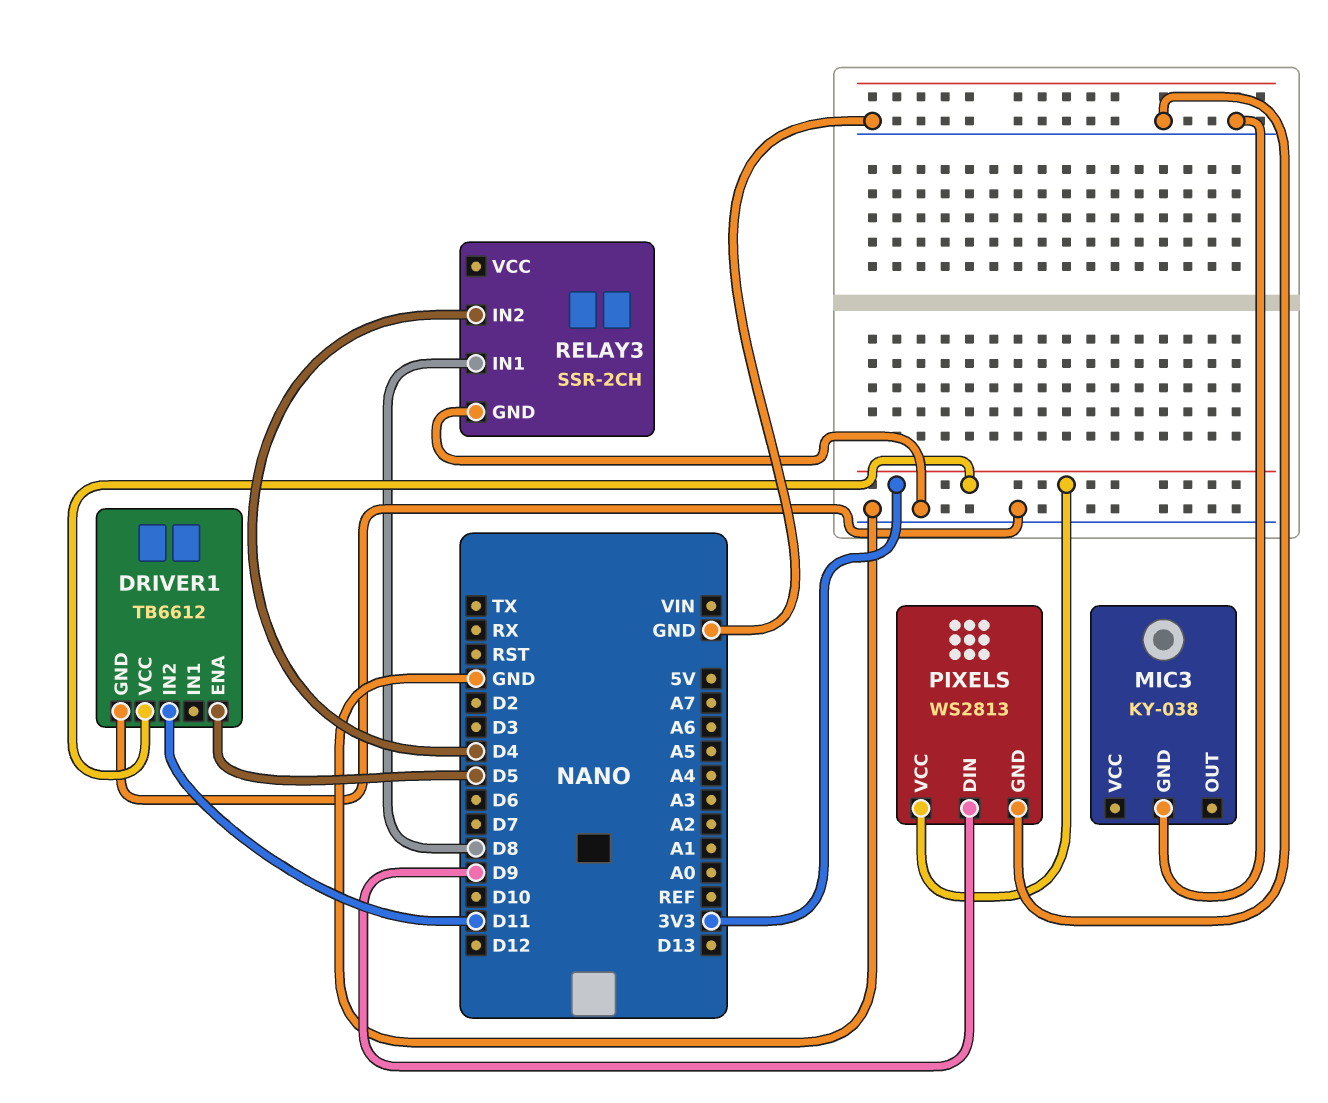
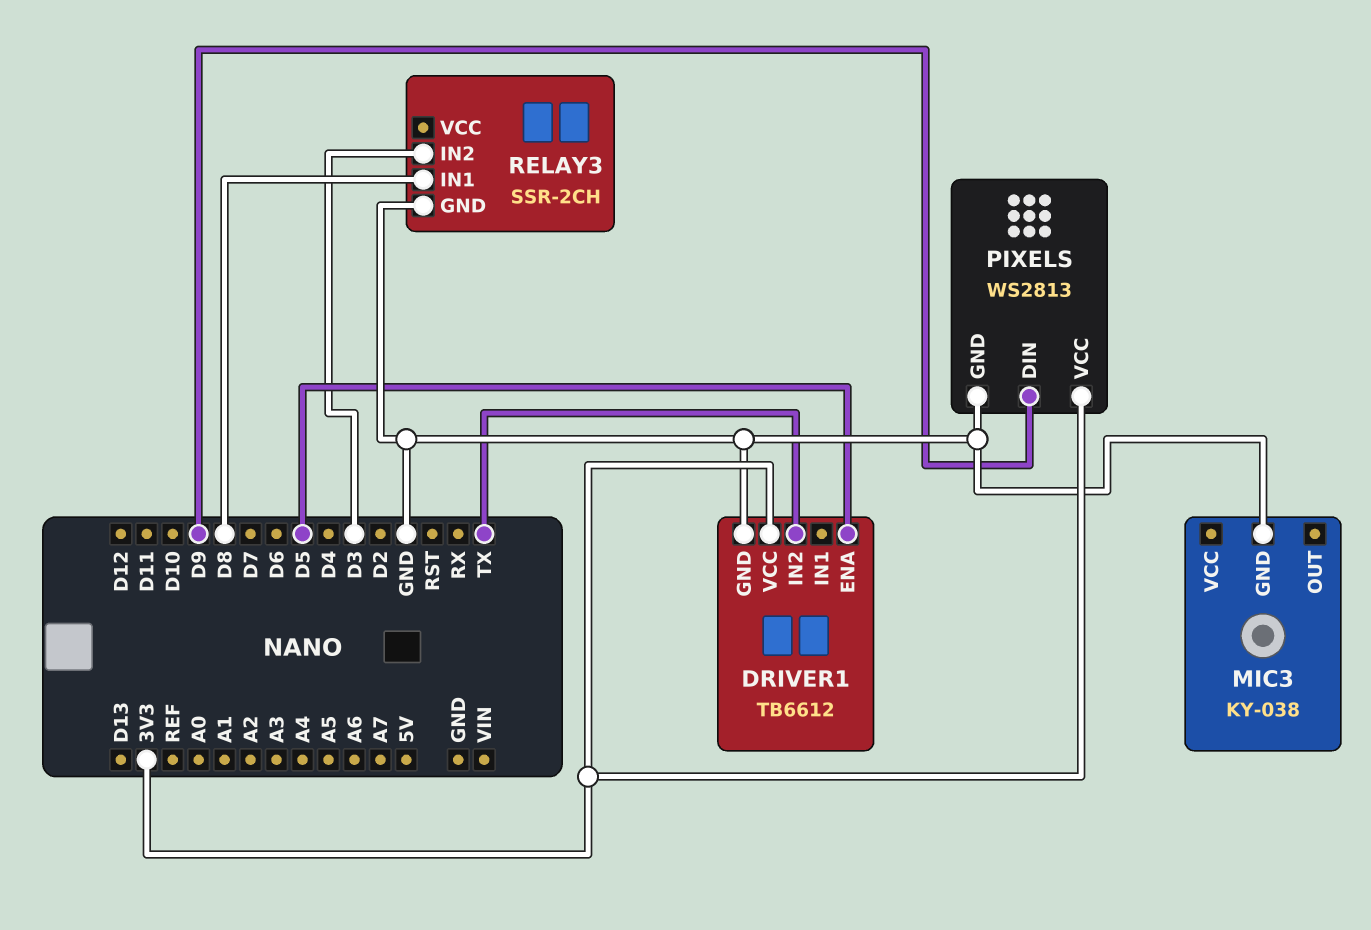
DRIVER1 pin IN2: D11 -> TX
RELAY3 pin IN2: D4 -> D3

